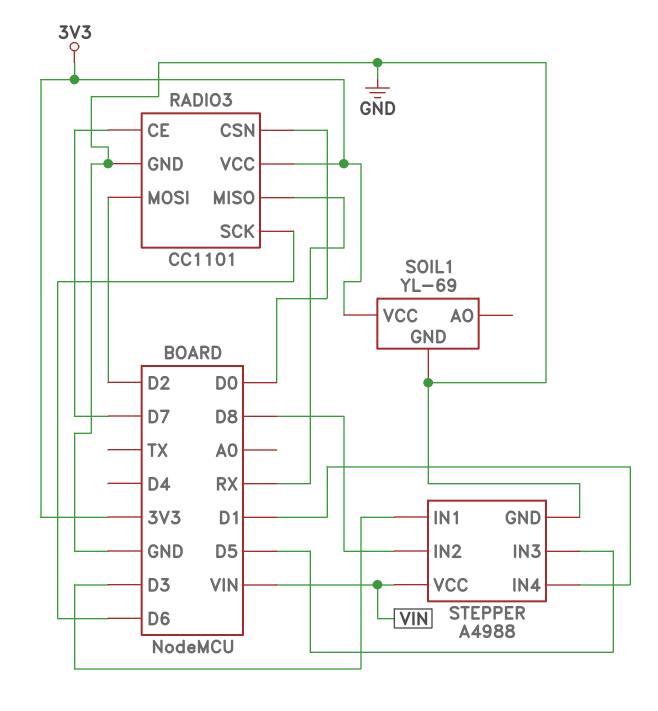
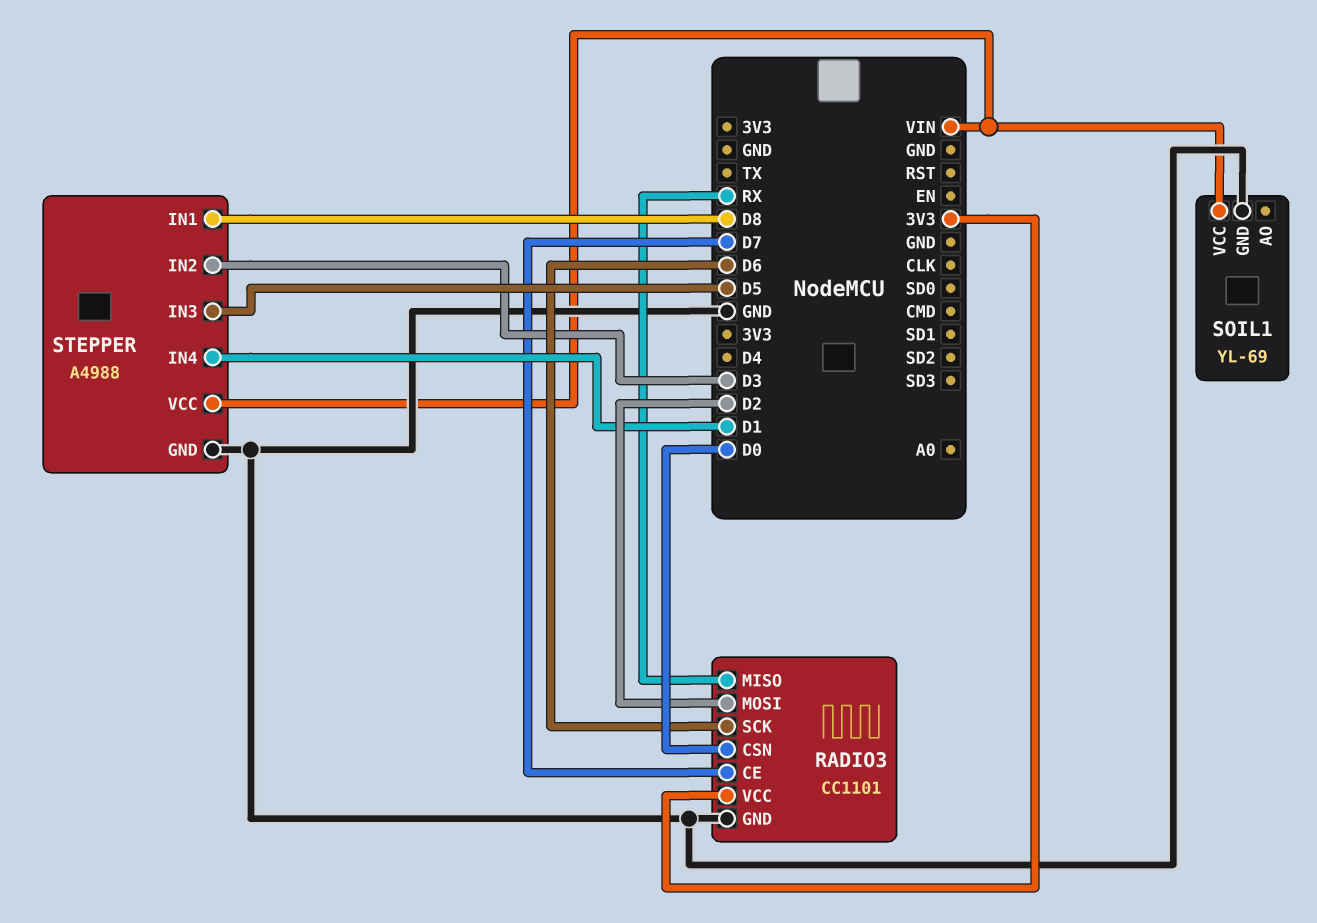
SOIL1 pin VCC: 3V3 -> VIN
STEPPER pin IN1: D3 -> D8
STEPPER pin IN2: D8 -> D3

